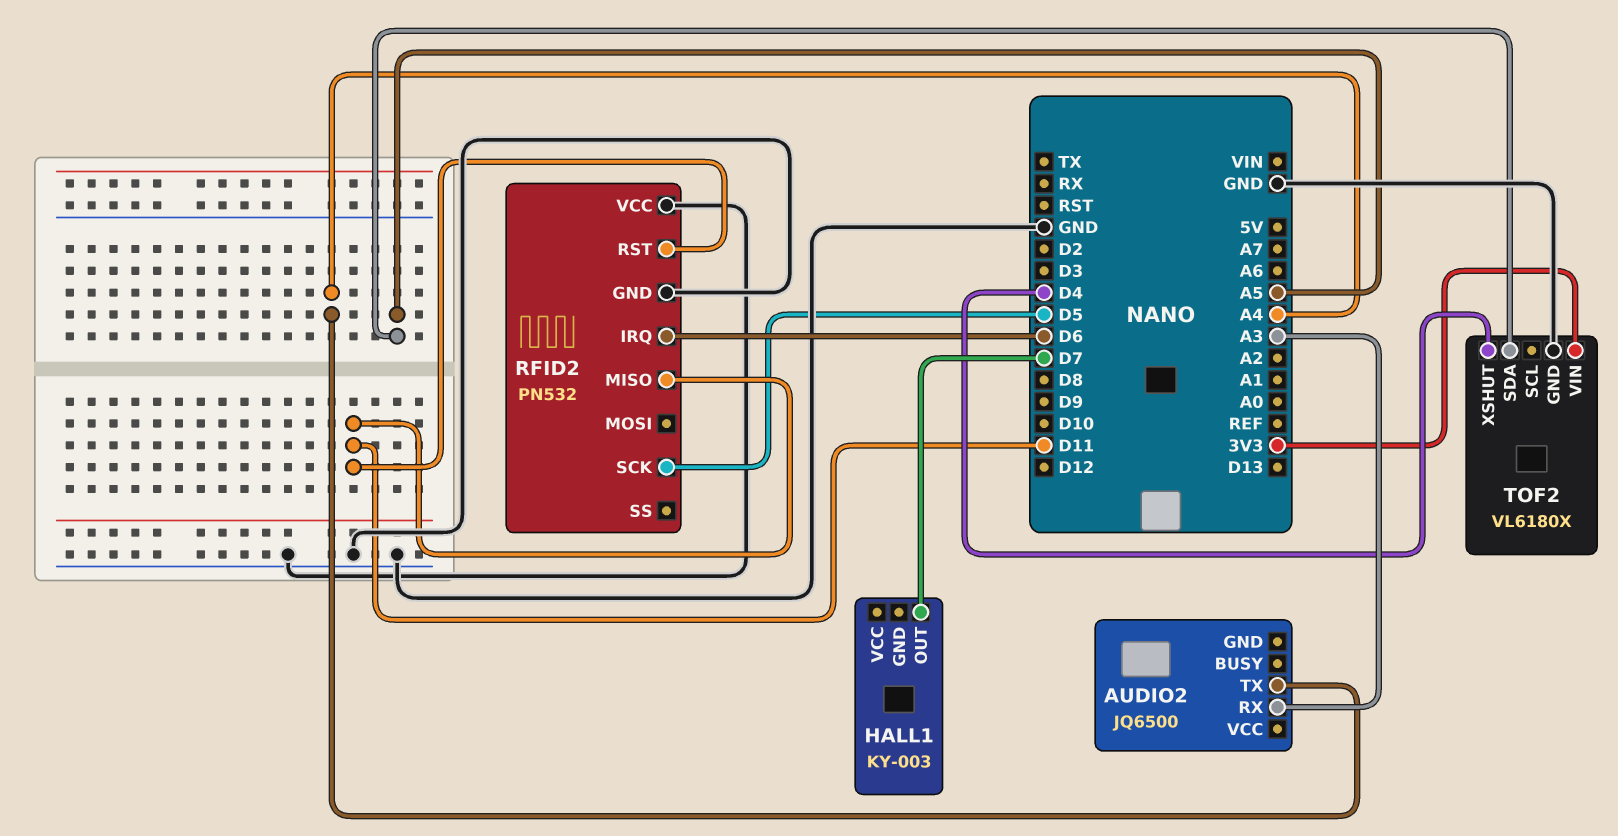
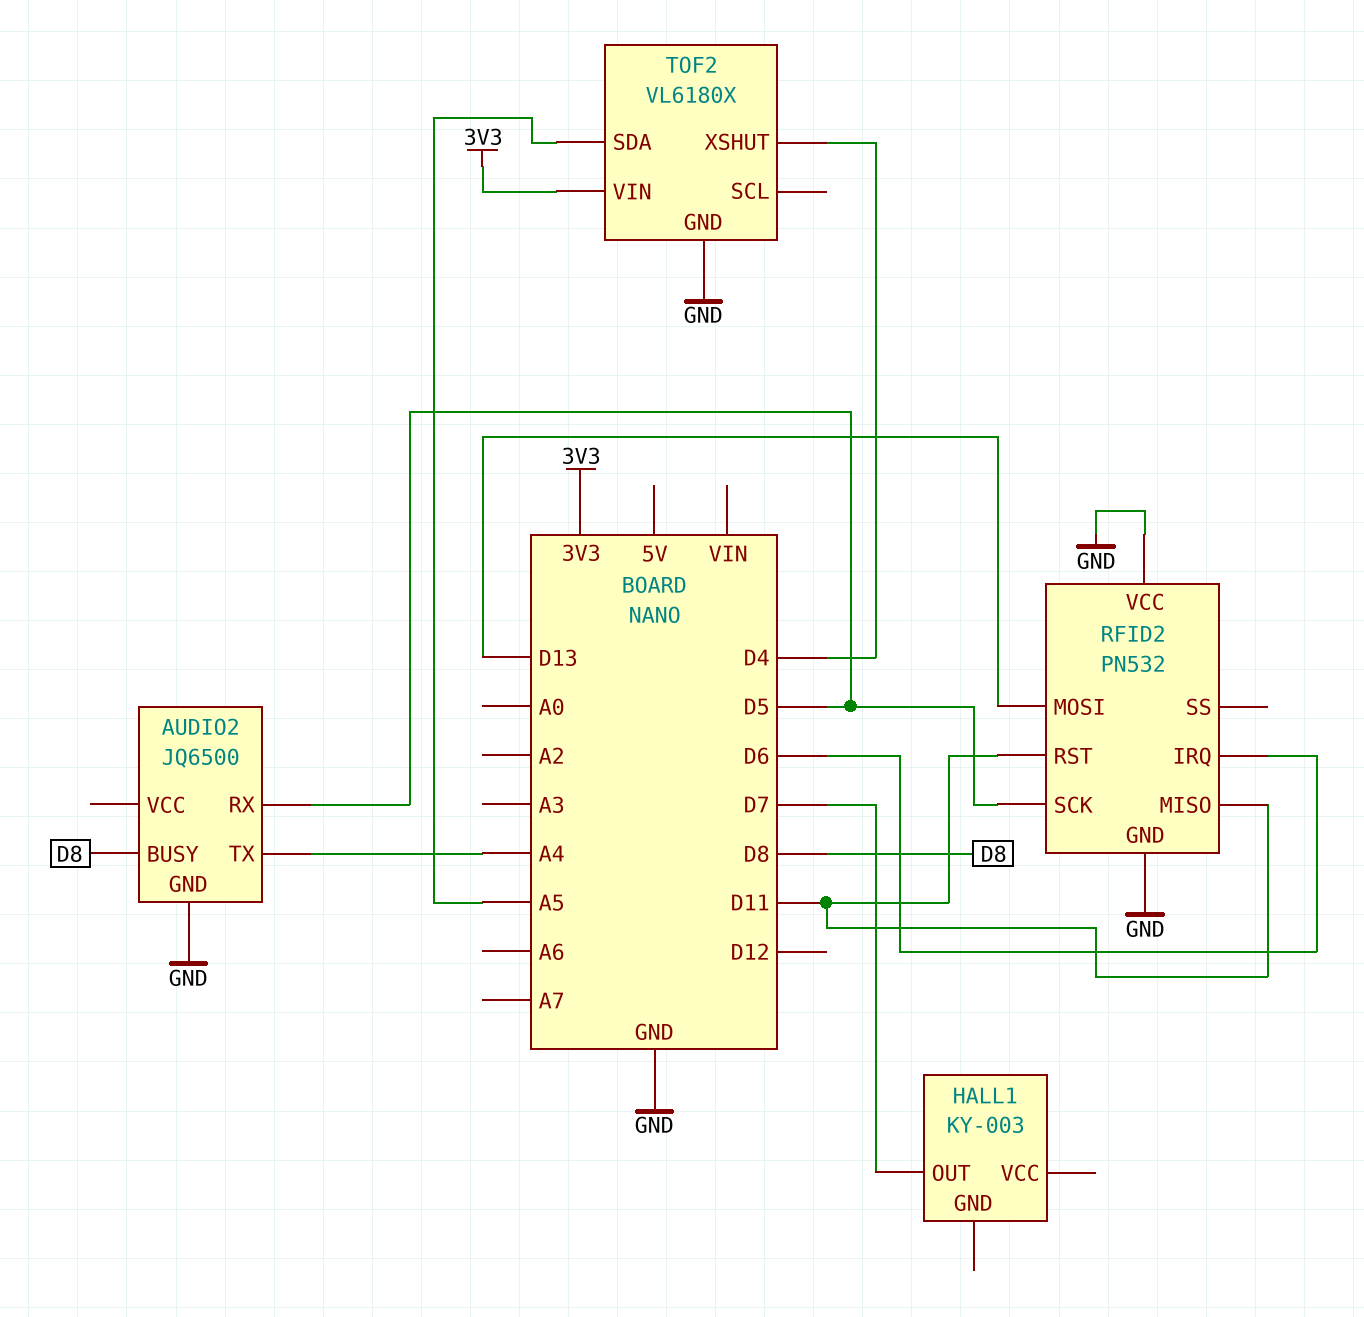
AUDIO2 pin BUSY: none -> D8
AUDIO2 pin GND: none -> GND
AUDIO2 pin RX: A3 -> D5
RFID2 pin MOSI: none -> D13

